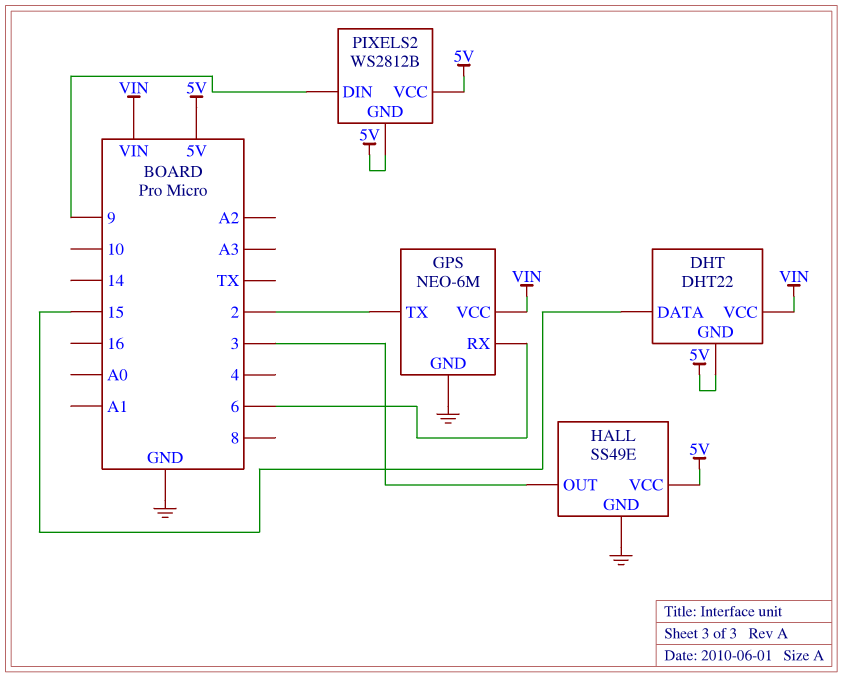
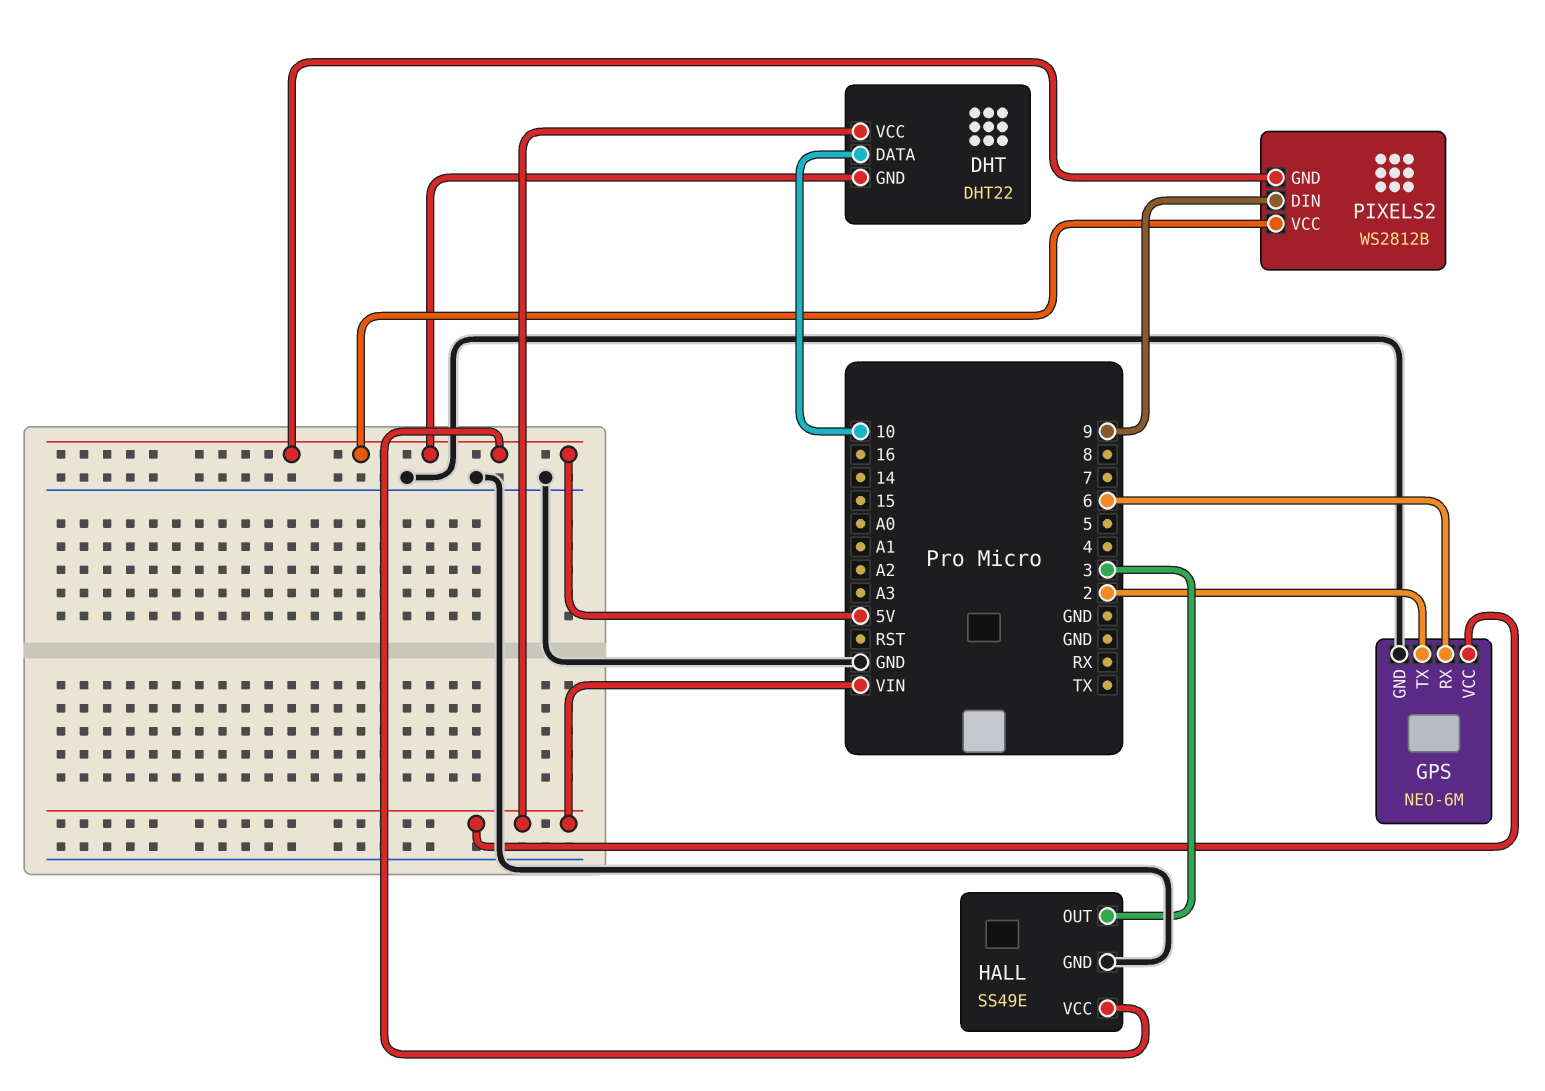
DHT pin DATA: 15 -> 10

